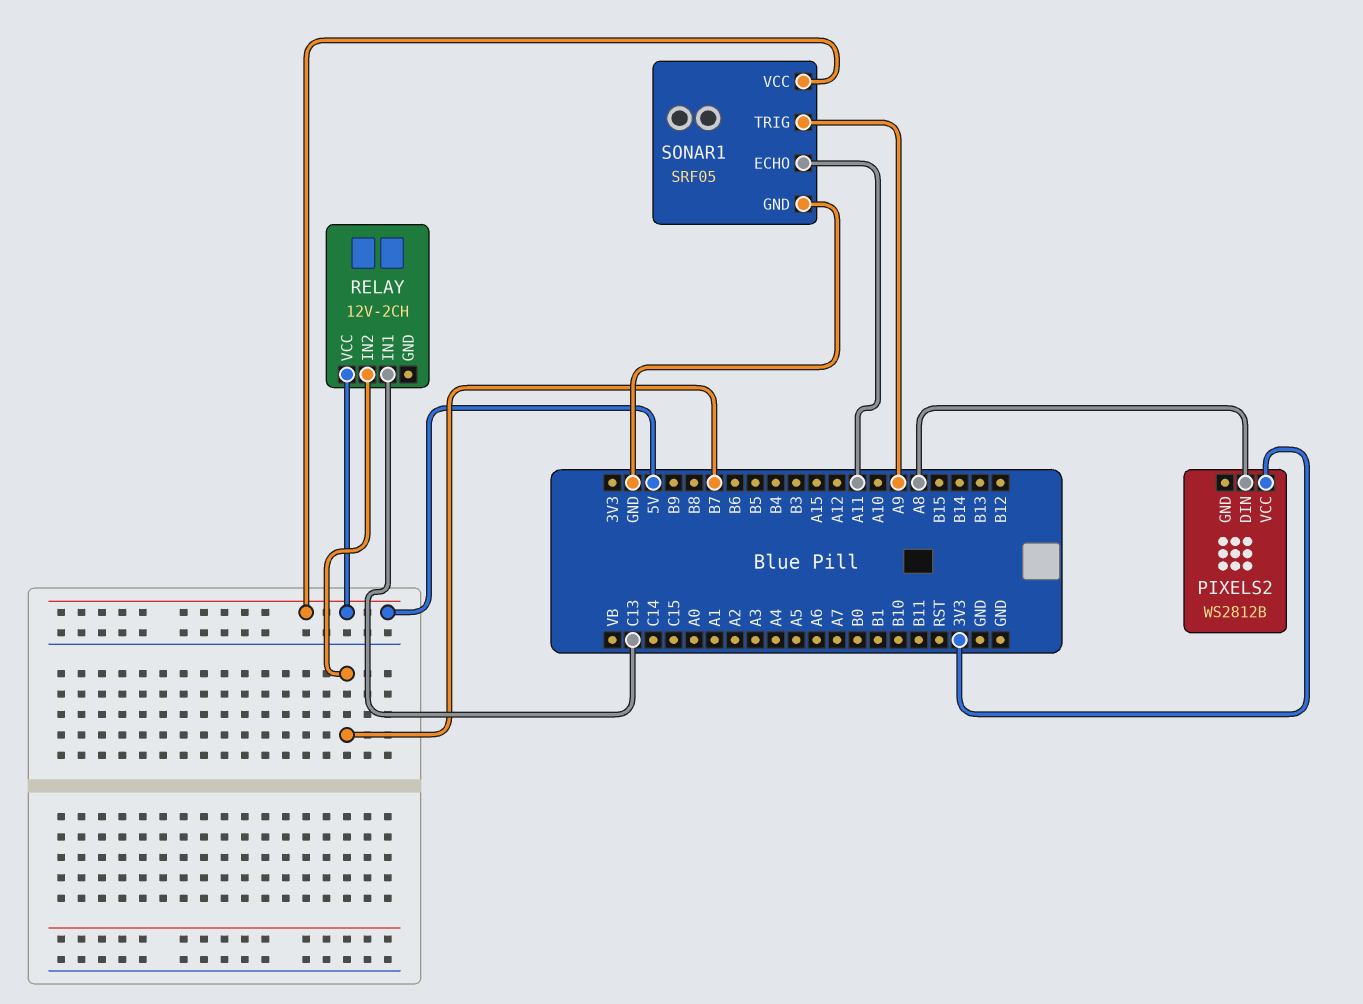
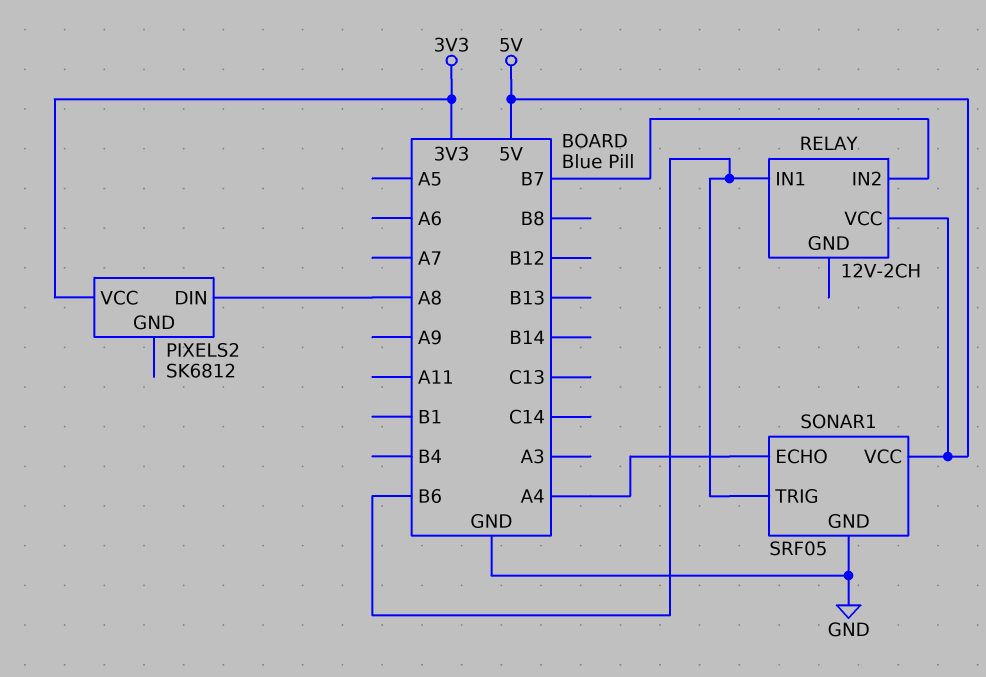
PIXELS2: WS2812B -> SK6812
RELAY pin IN1: C13 -> B6
SONAR1 pin ECHO: A11 -> A4
SONAR1 pin TRIG: A9 -> B6

